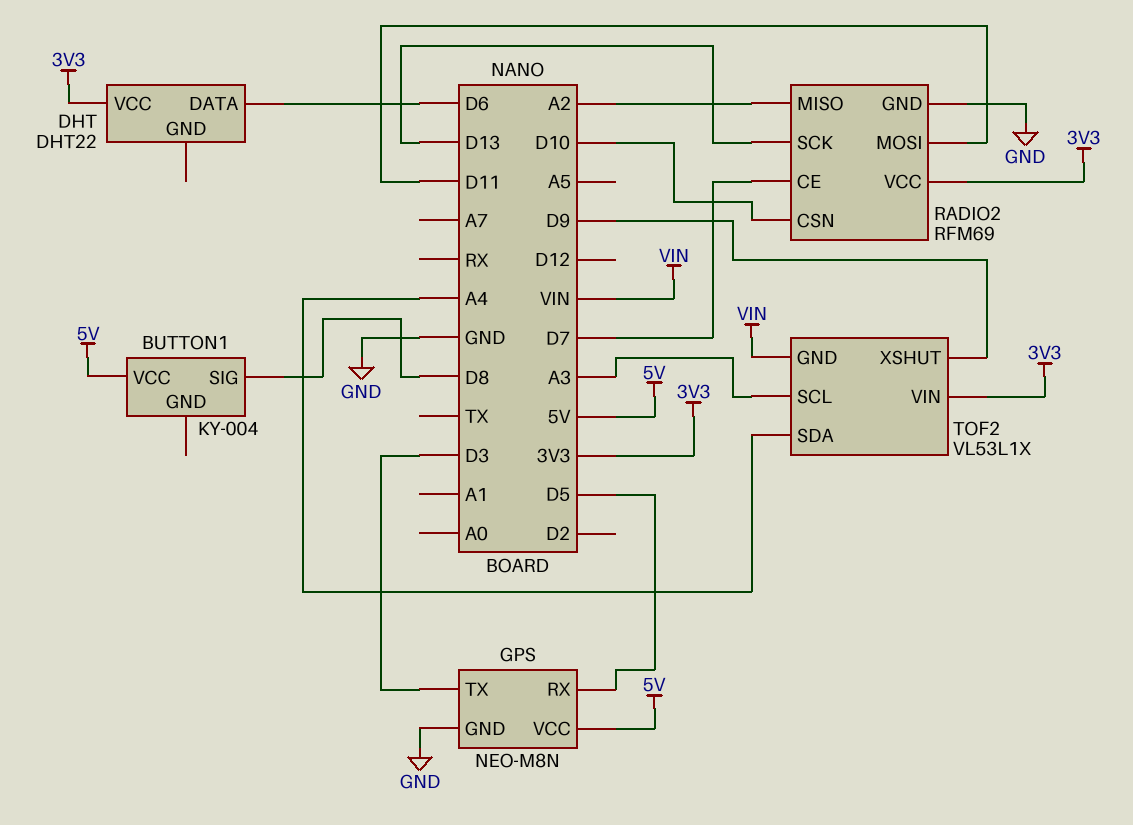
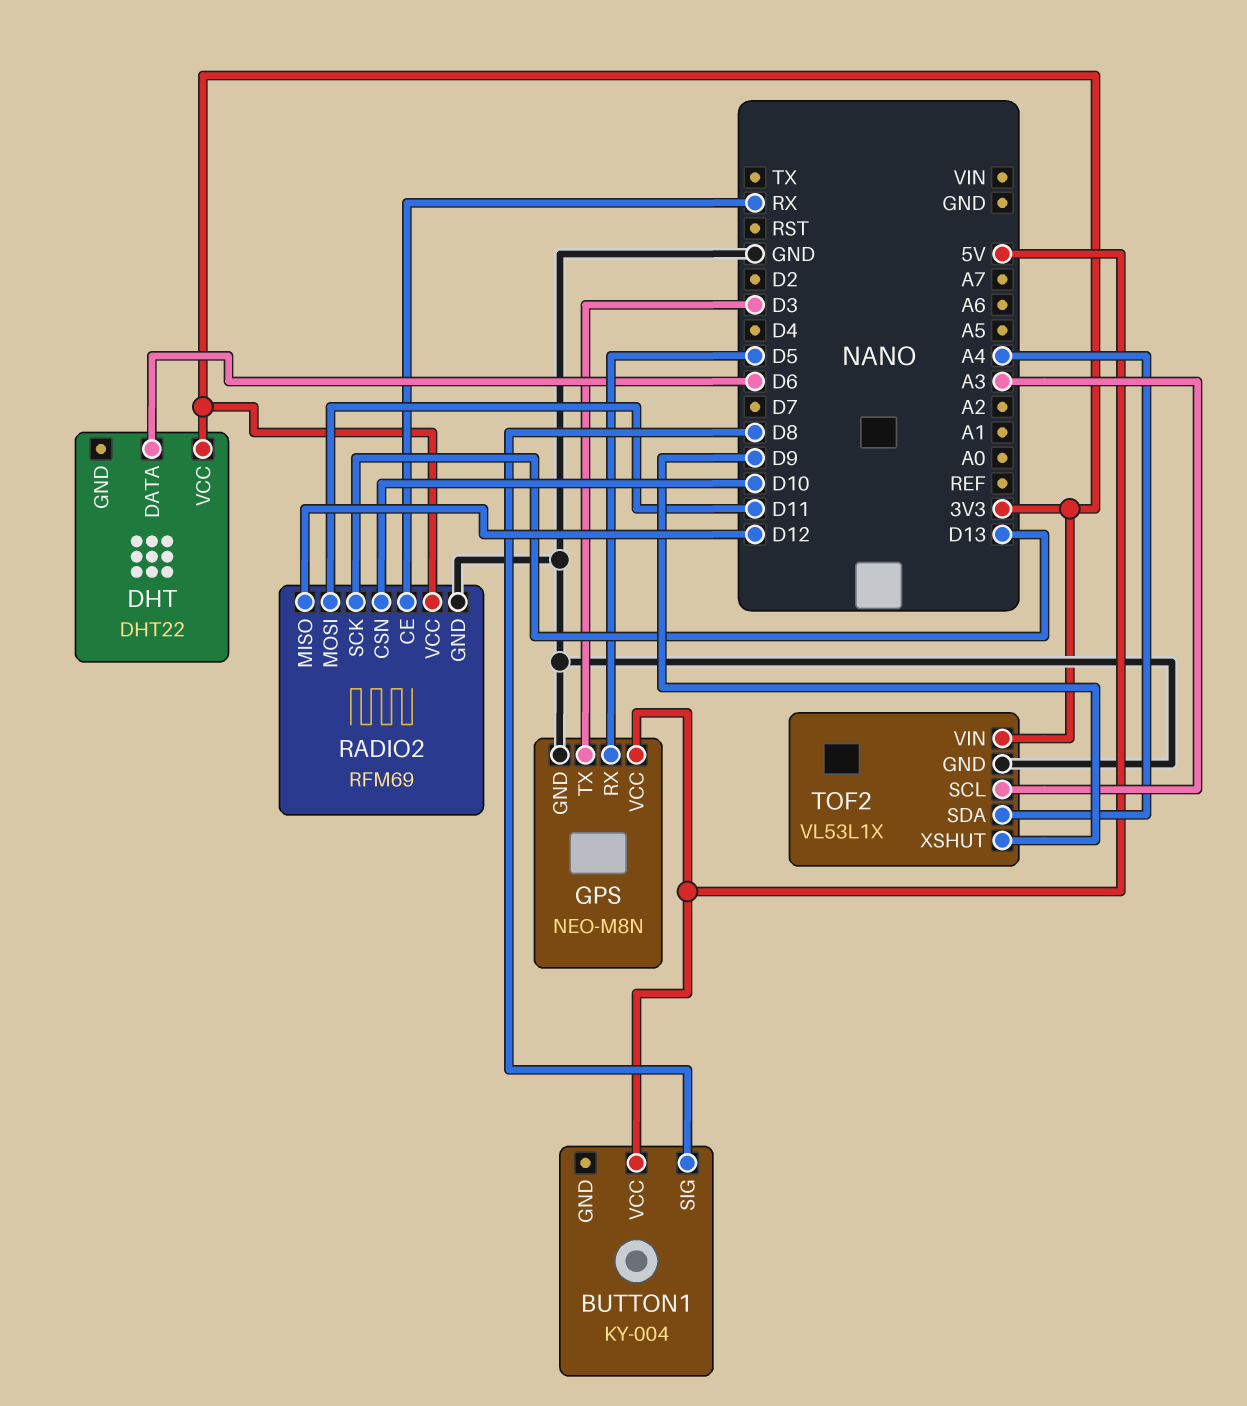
RADIO2 pin CE: D7 -> RX
RADIO2 pin MISO: A2 -> D12
TOF2 pin GND: VIN -> GND

